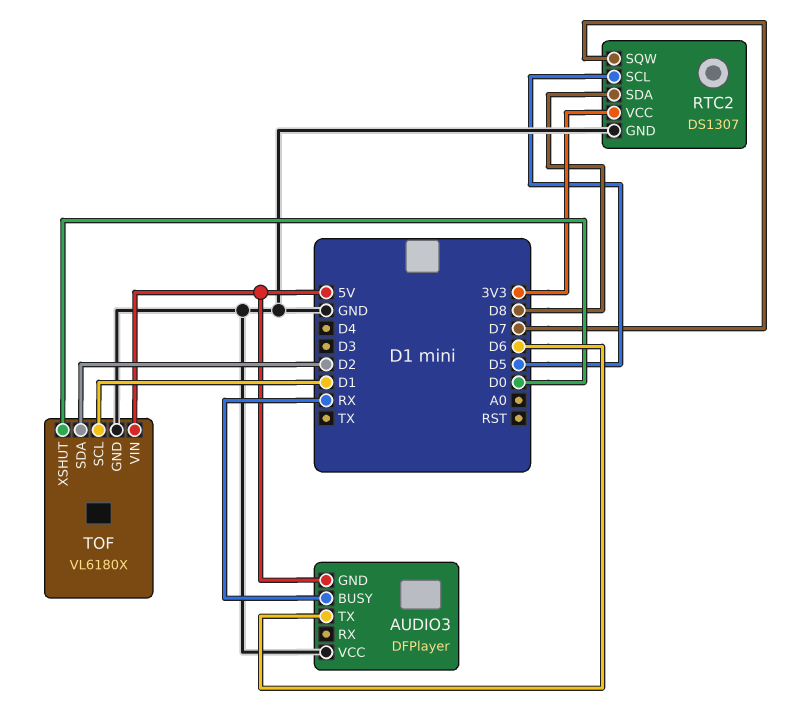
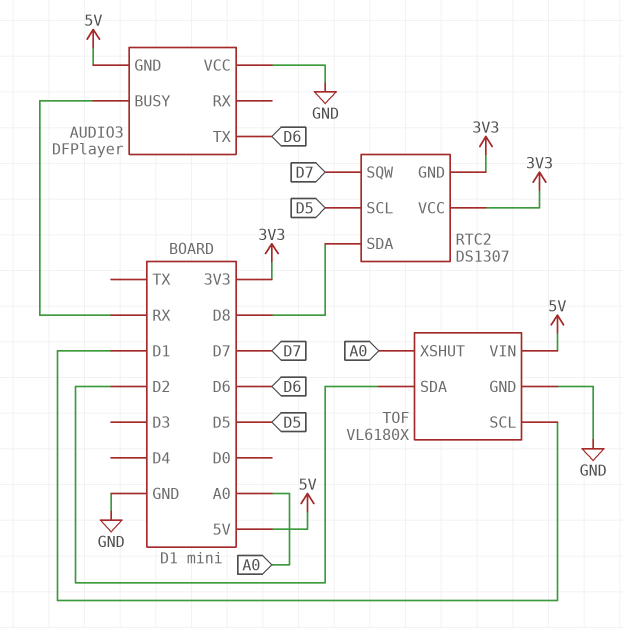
RTC2 pin GND: GND -> 3V3
TOF pin XSHUT: D0 -> A0

